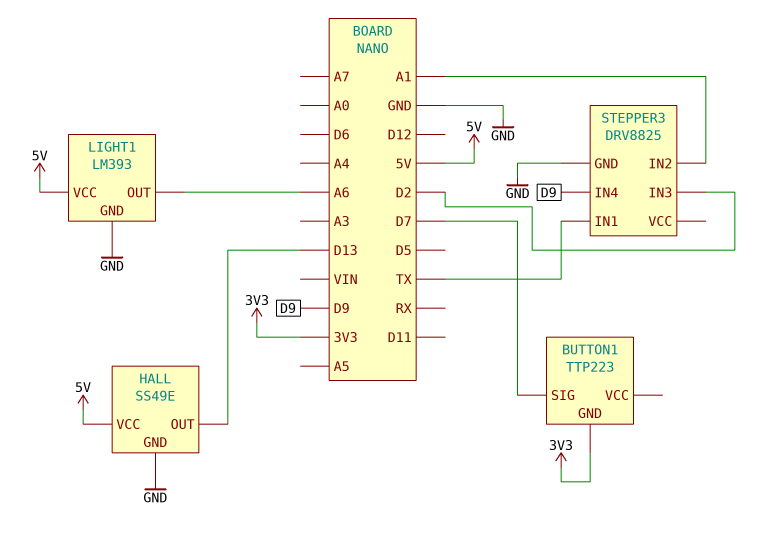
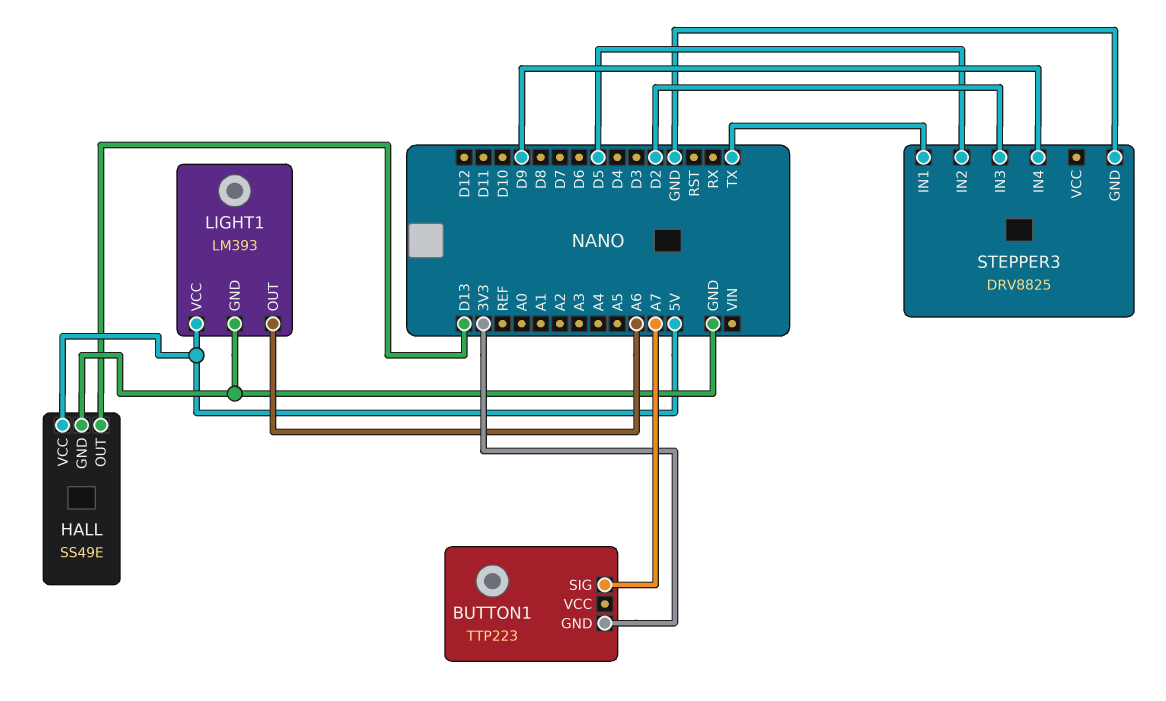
BUTTON1 pin SIG: D7 -> A7
STEPPER3 pin IN2: A1 -> D5

